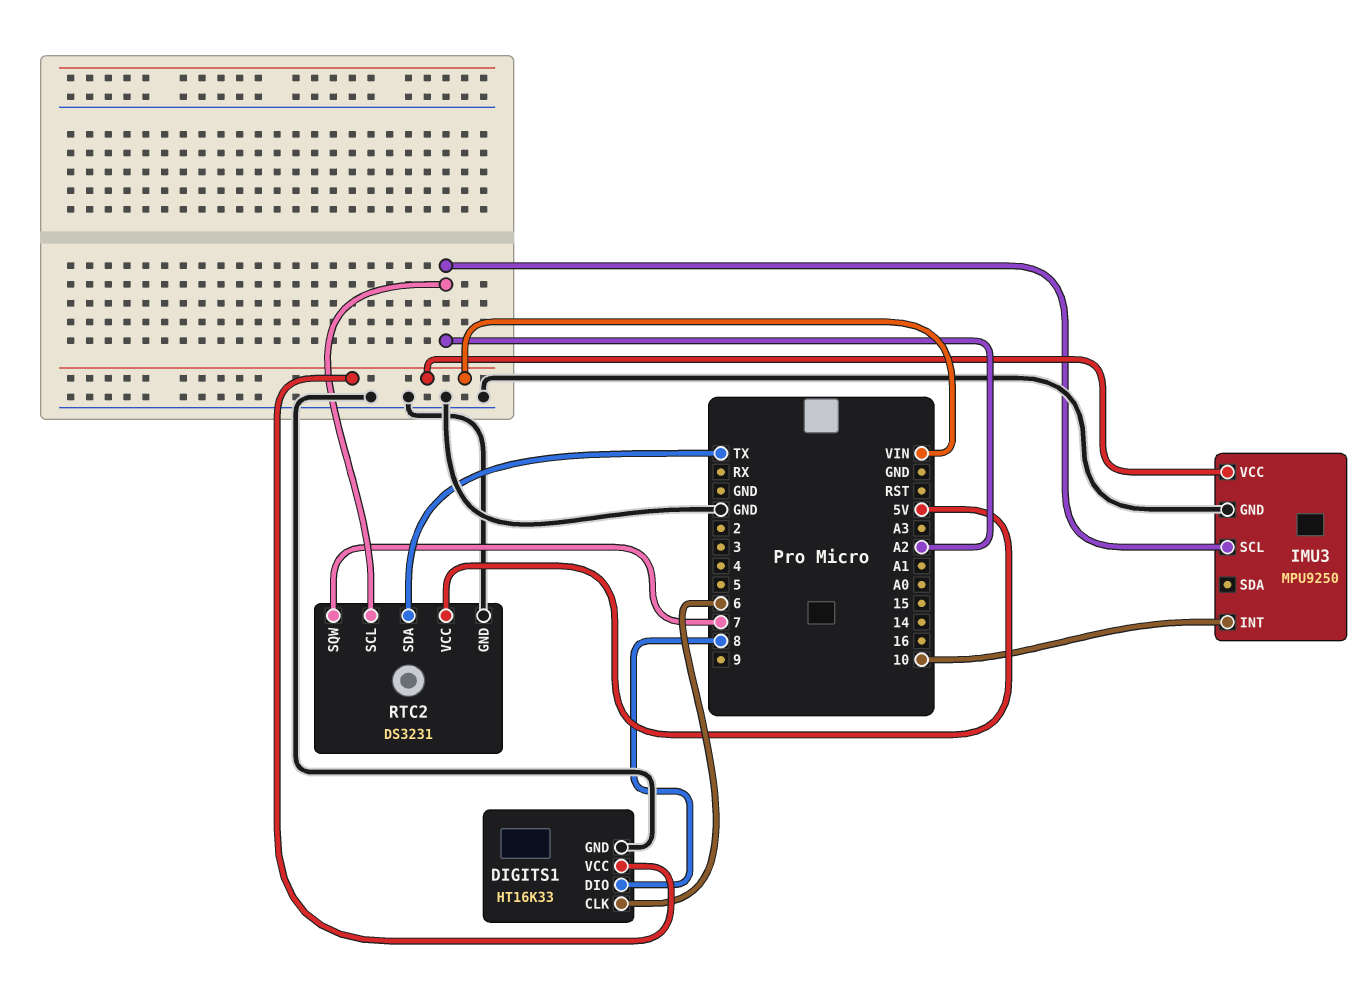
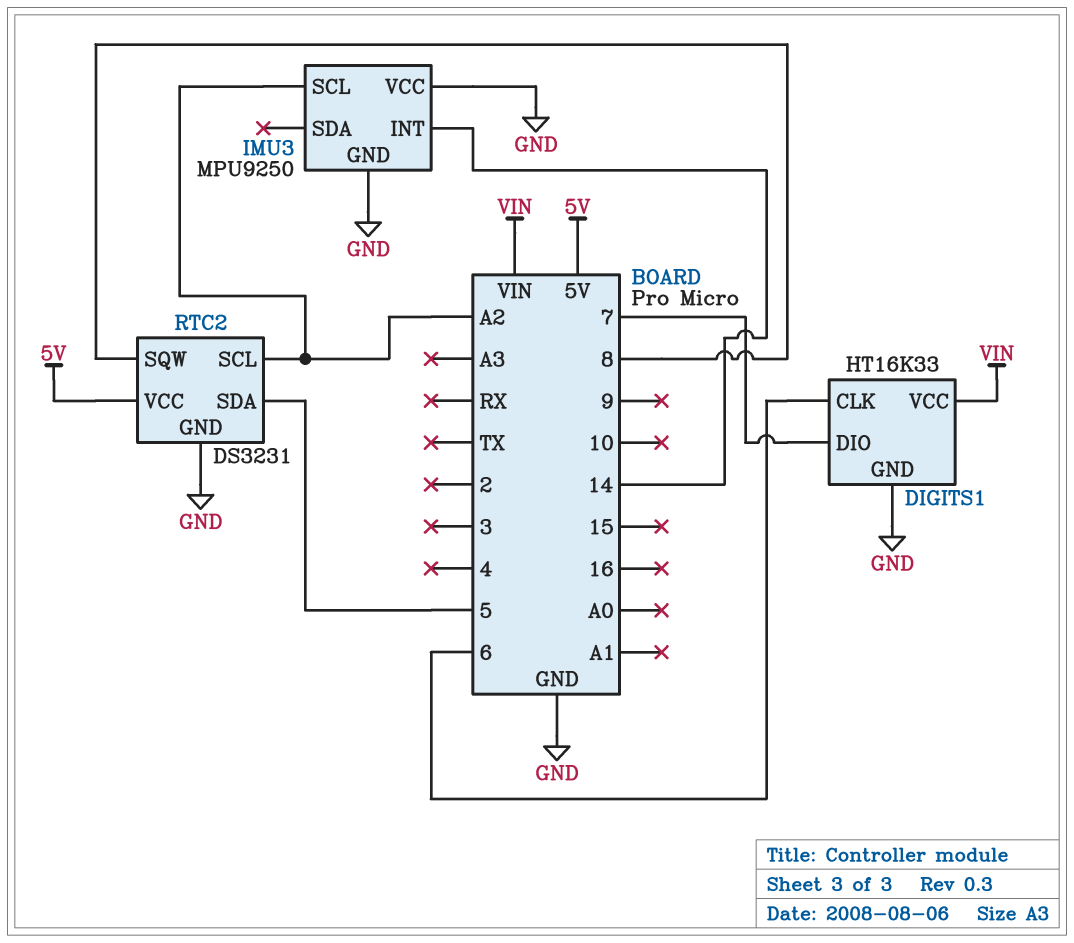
DIGITS1 pin DIO: 8 -> 7
IMU3 pin INT: 10 -> 14
IMU3 pin VCC: VIN -> GND
RTC2 pin SDA: TX -> 5
RTC2 pin SQW: 7 -> 8

